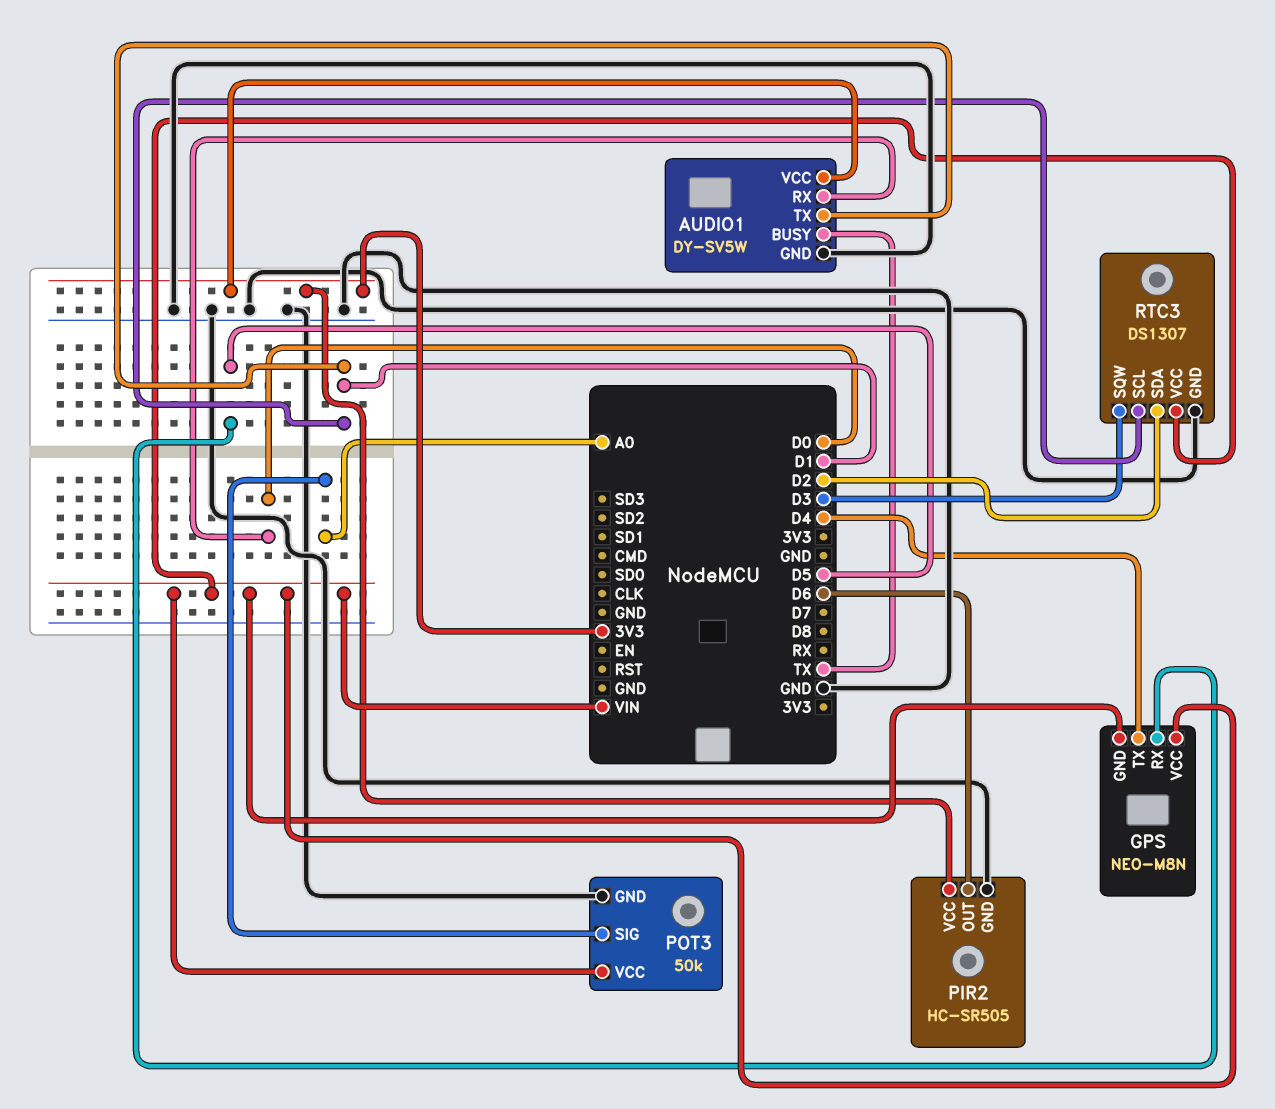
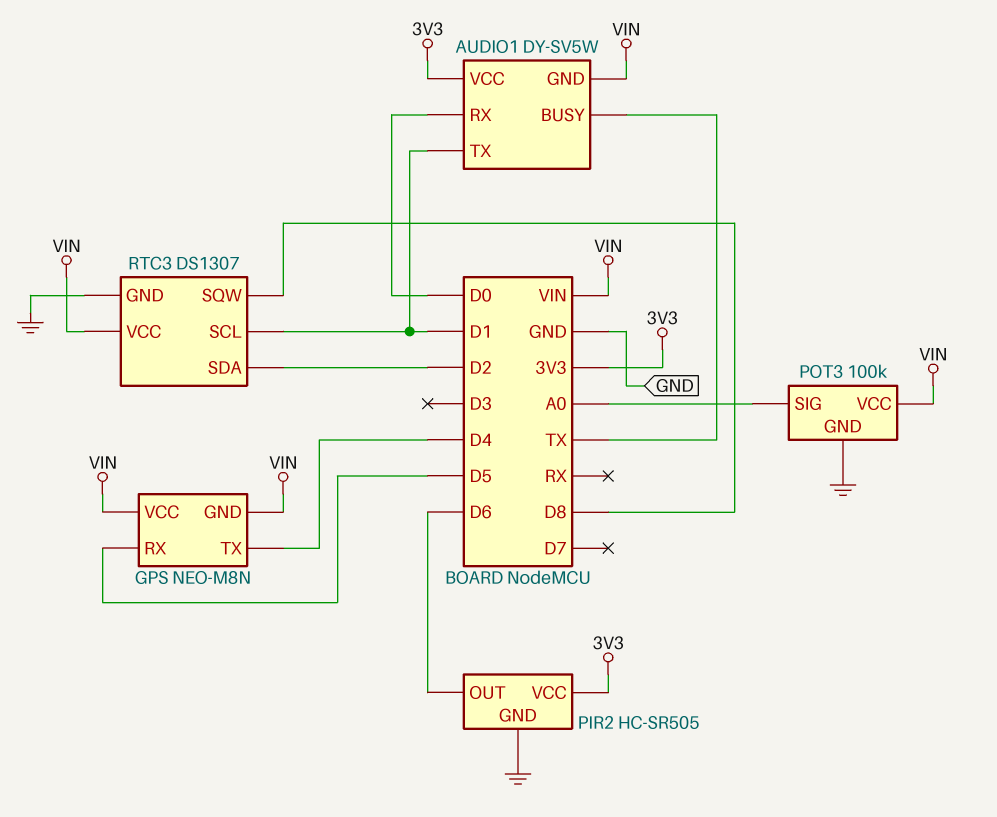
AUDIO1 pin GND: GND -> VIN
POT3: 50k -> 100k
RTC3 pin SQW: D3 -> D8

